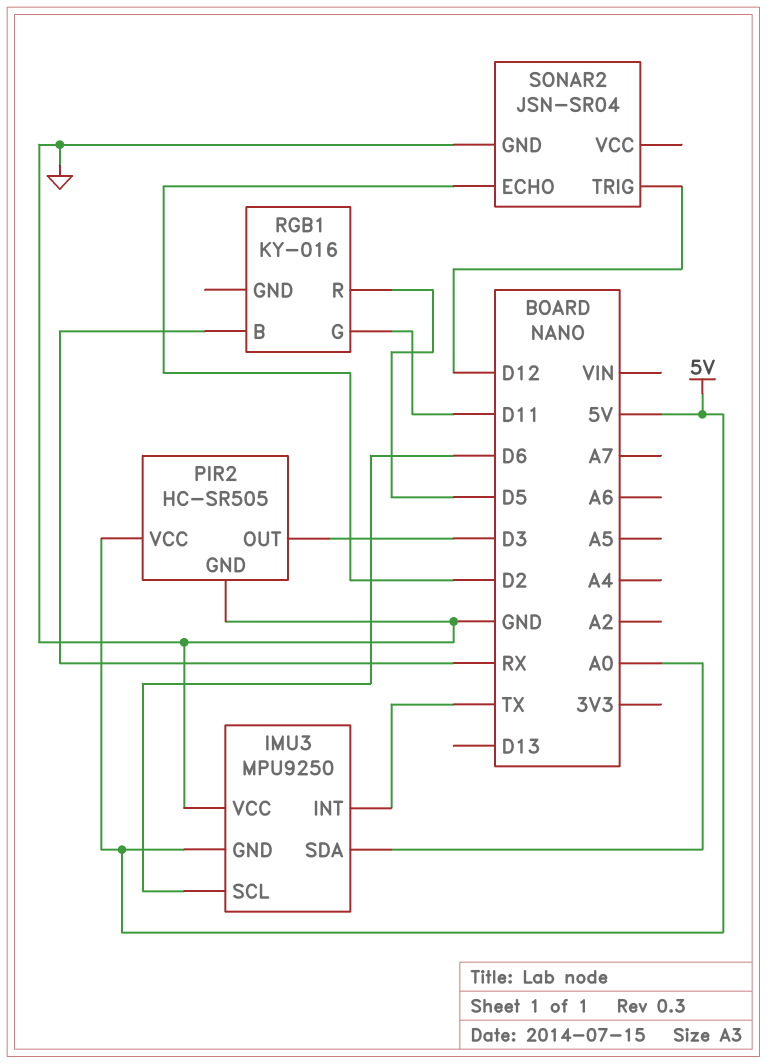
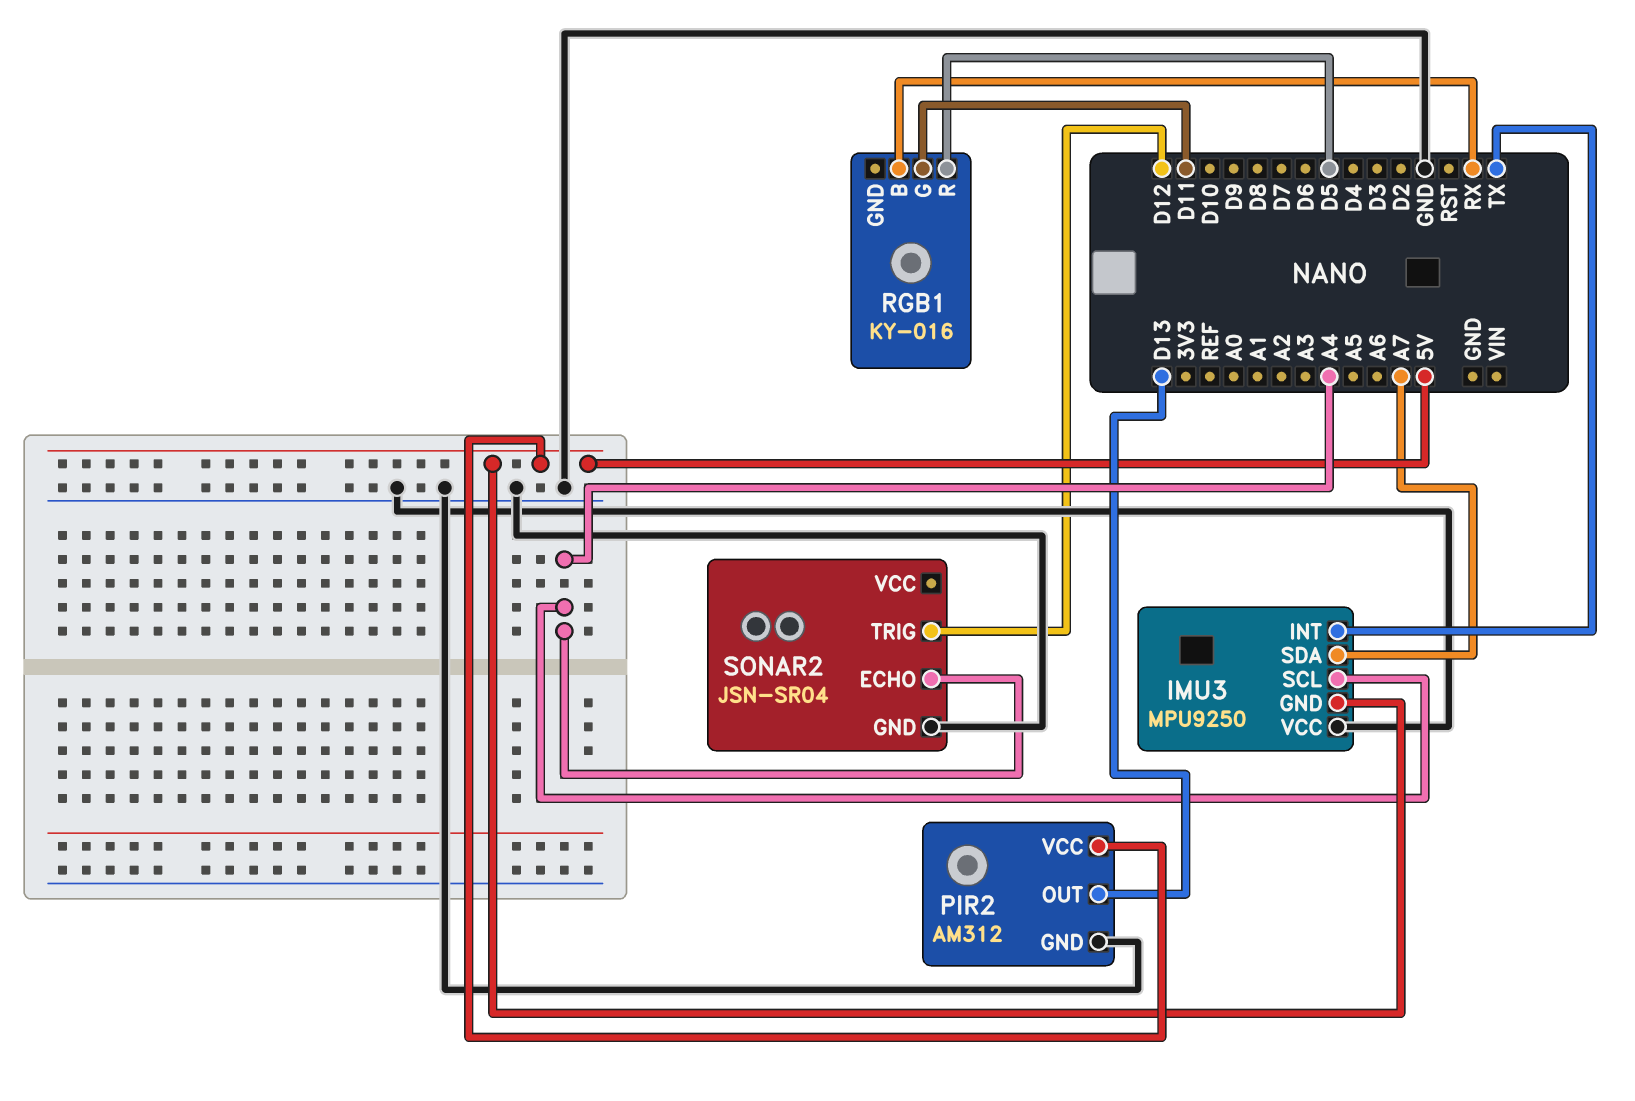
IMU3 pin SCL: D6 -> A4
IMU3 pin SDA: A0 -> A7
PIR2: HC-SR505 -> AM312
PIR2 pin OUT: D3 -> D13
SONAR2 pin ECHO: D2 -> A4

